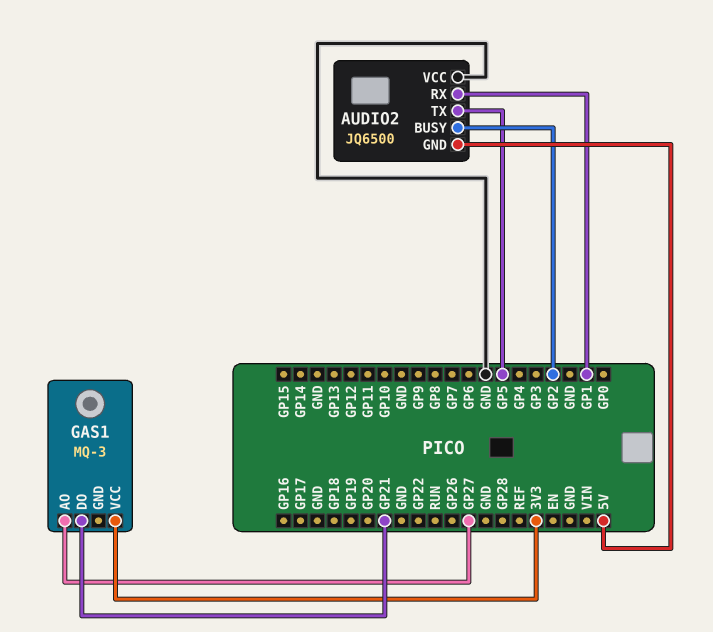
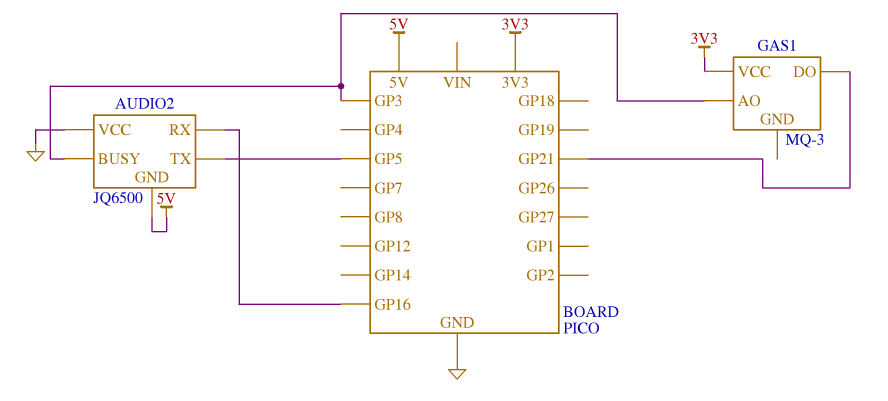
AUDIO2 pin BUSY: GP2 -> GP3
AUDIO2 pin RX: GP1 -> GP16
GAS1 pin AO: GP27 -> GP3

